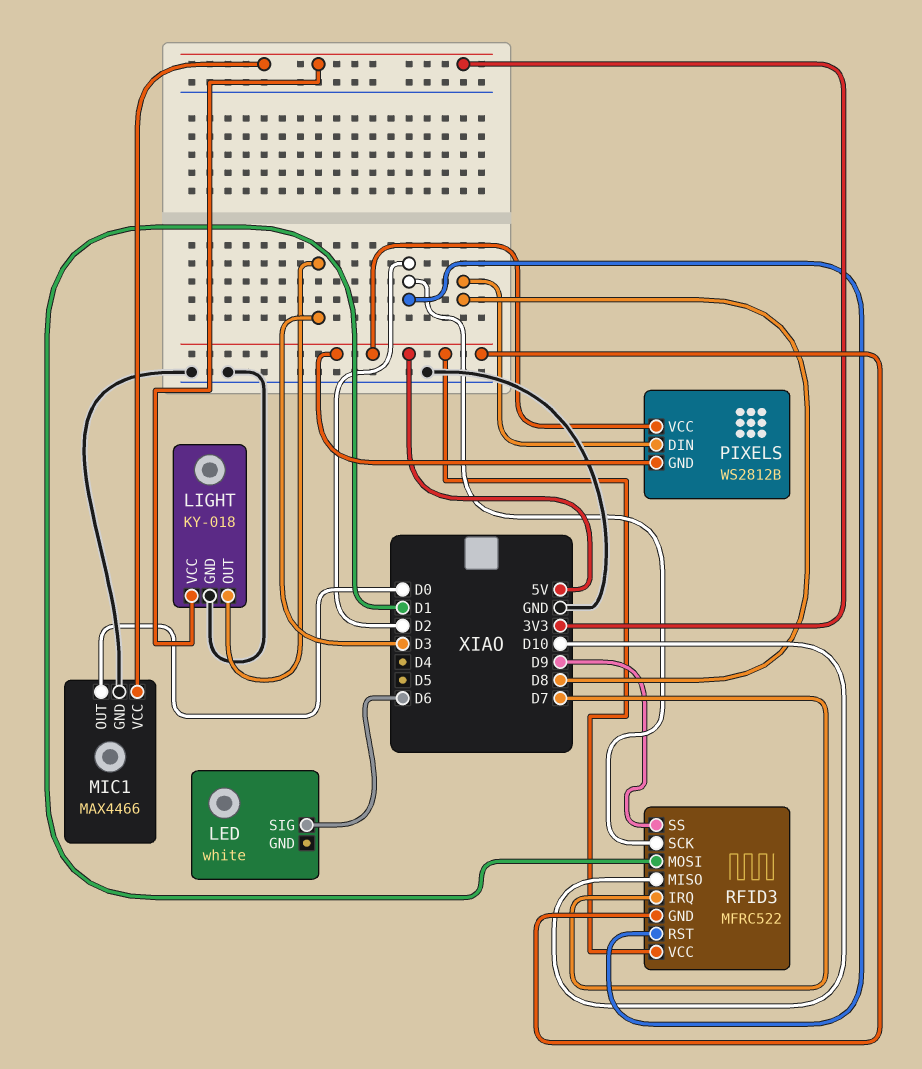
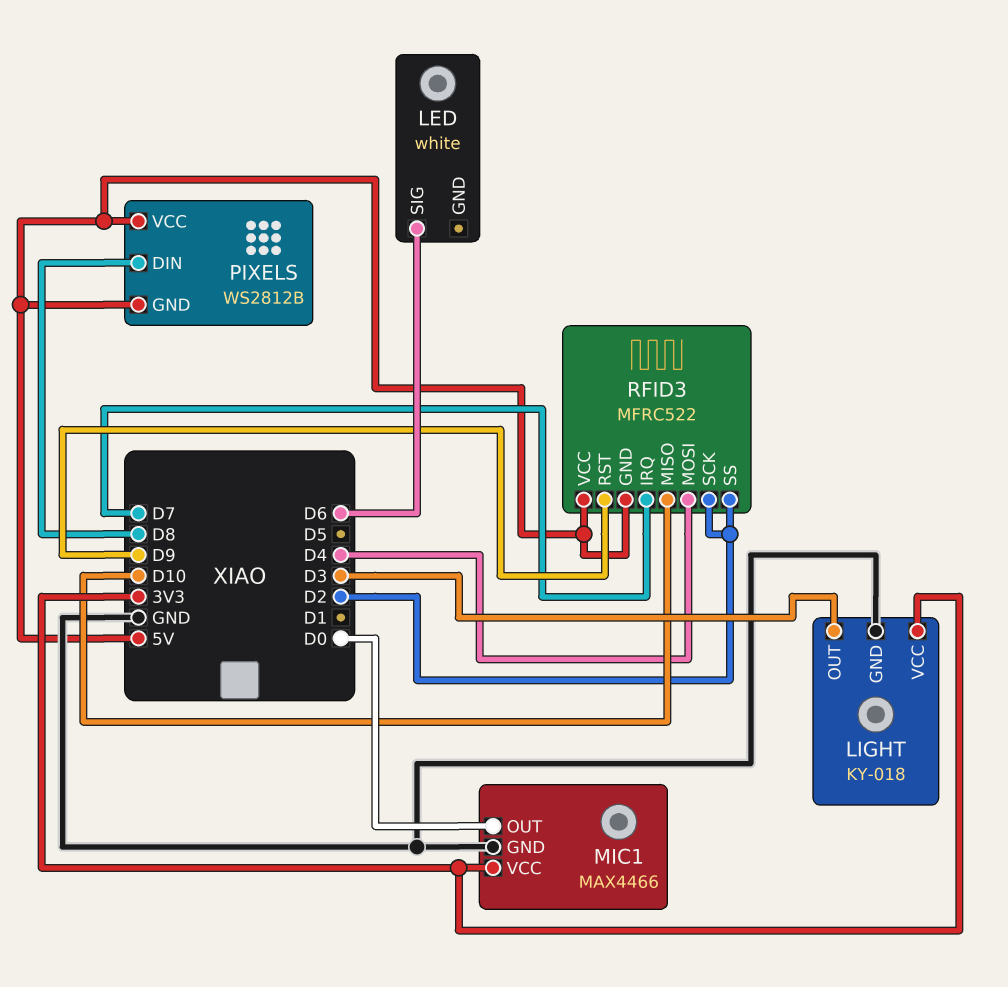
RFID3 pin MOSI: D1 -> D4
RFID3 pin RST: D2 -> D9
RFID3 pin SS: D9 -> D2

